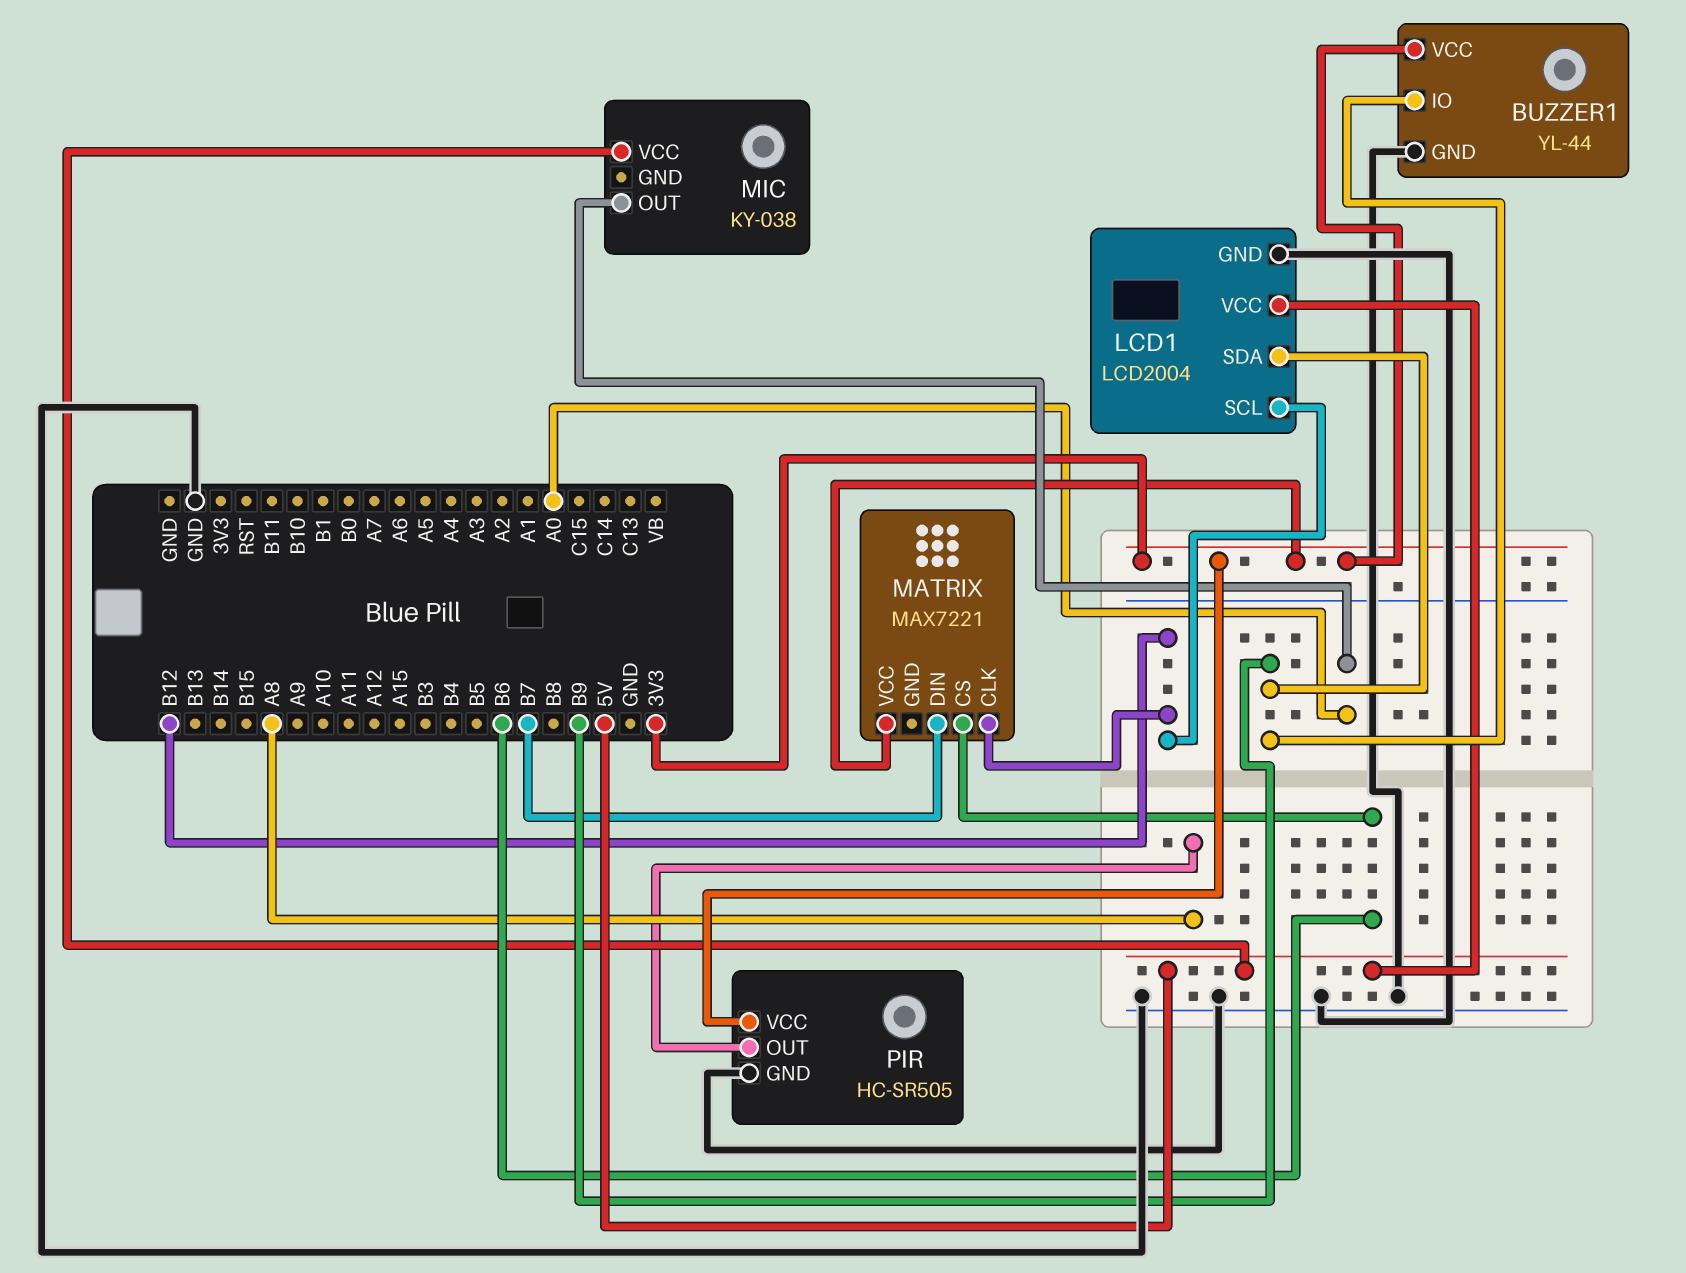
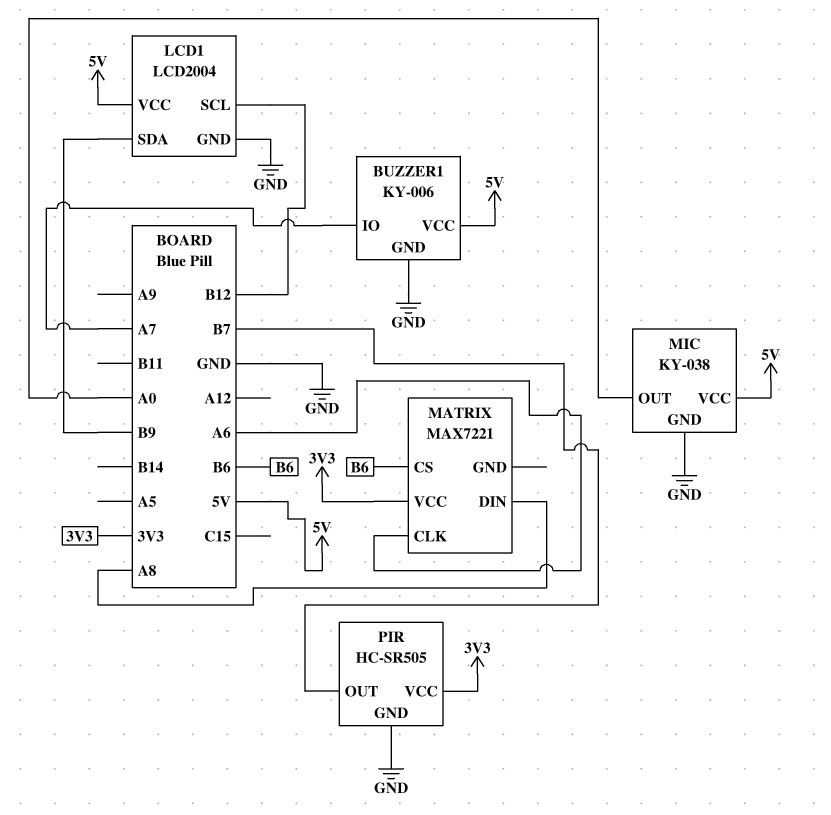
BUZZER1: YL-44 -> KY-006
BUZZER1 pin IO: B9 -> A7
BUZZER1 pin VCC: 3V3 -> 5V
MATRIX pin CLK: B12 -> A6
MATRIX pin DIN: B7 -> A8
MIC pin GND: none -> GND
PIR pin OUT: A8 -> B7

